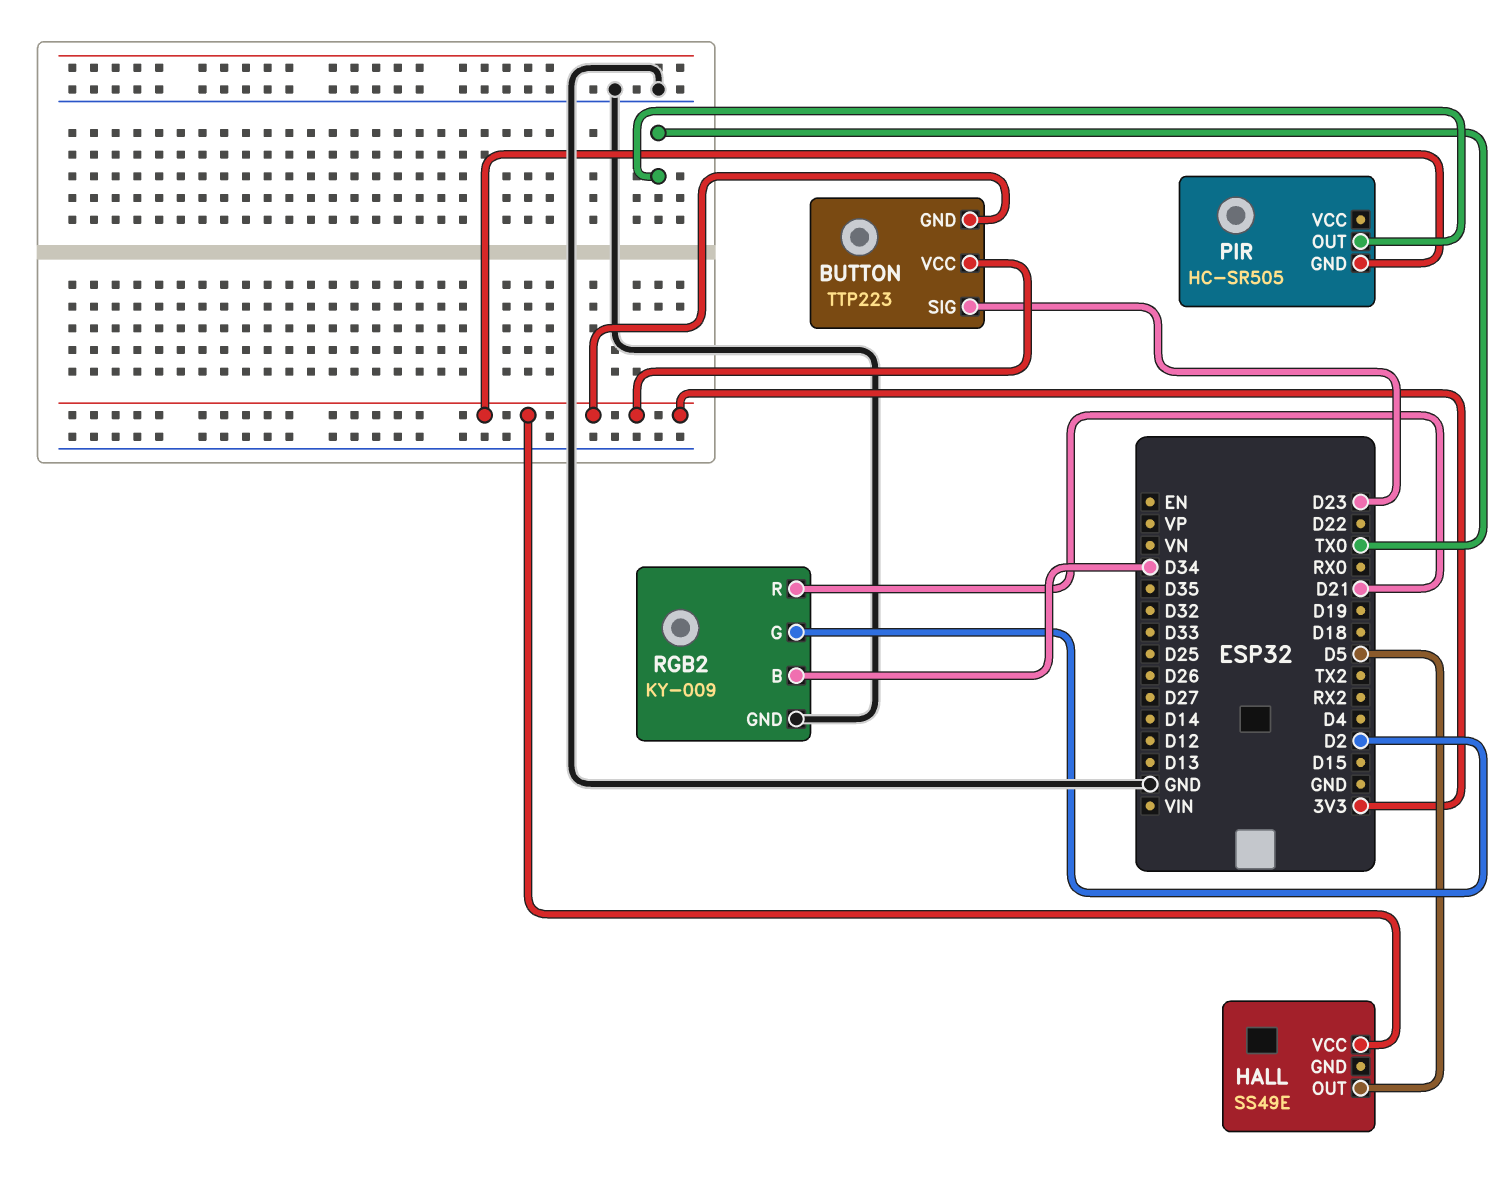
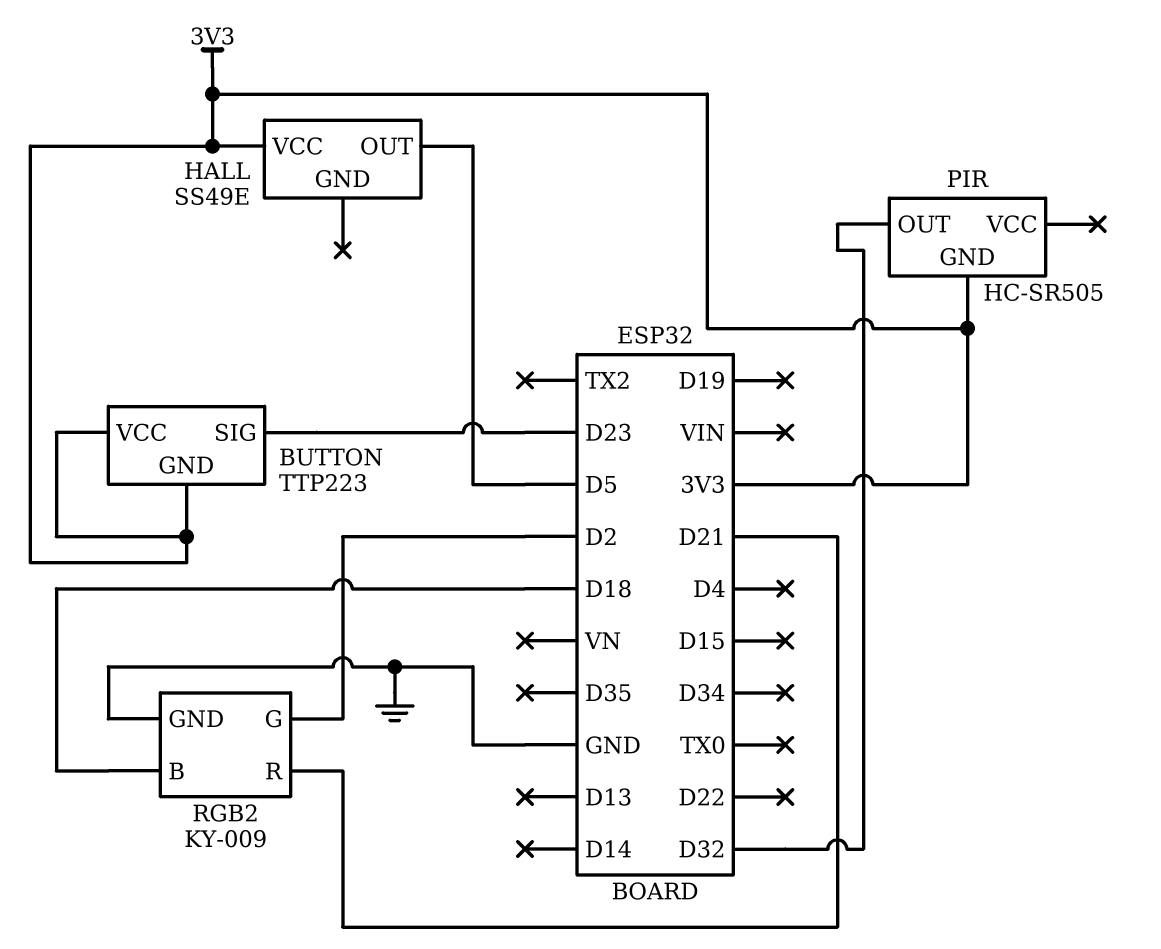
PIR pin OUT: TX0 -> D32
RGB2 pin B: D34 -> D18

